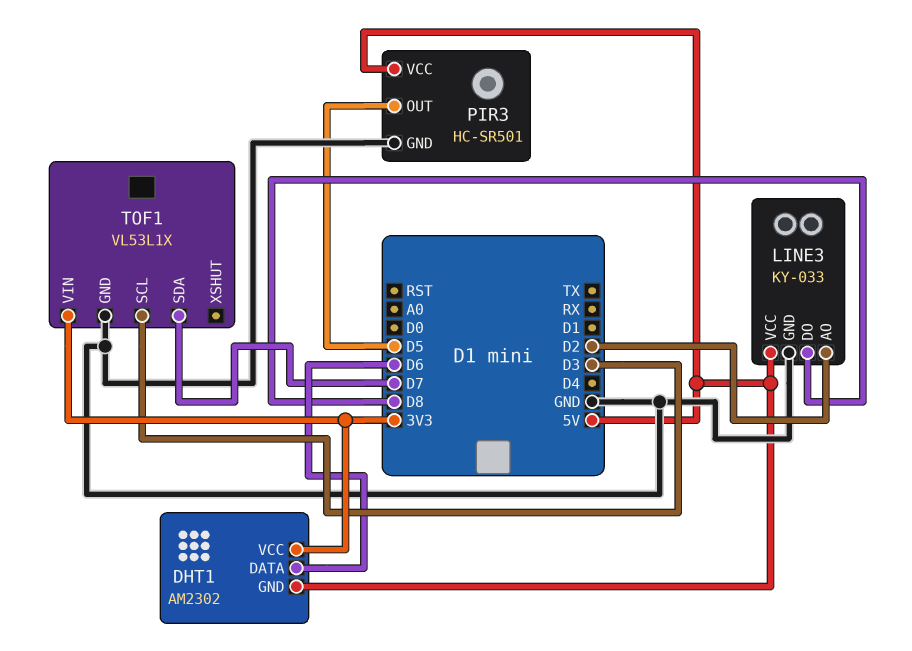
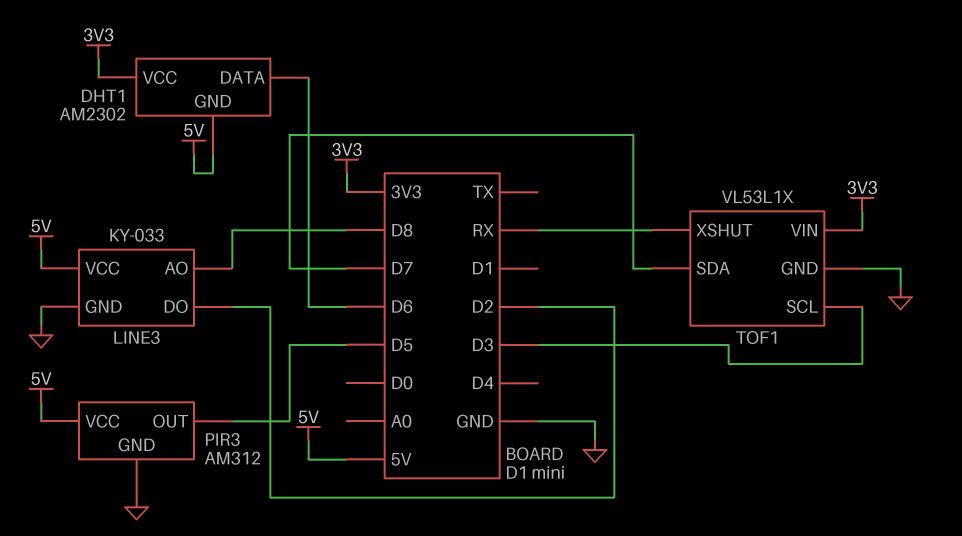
LINE3 pin AO: D2 -> D8
LINE3 pin DO: D8 -> D2
PIR3: HC-SR501 -> AM312
TOF1 pin XSHUT: none -> RX

